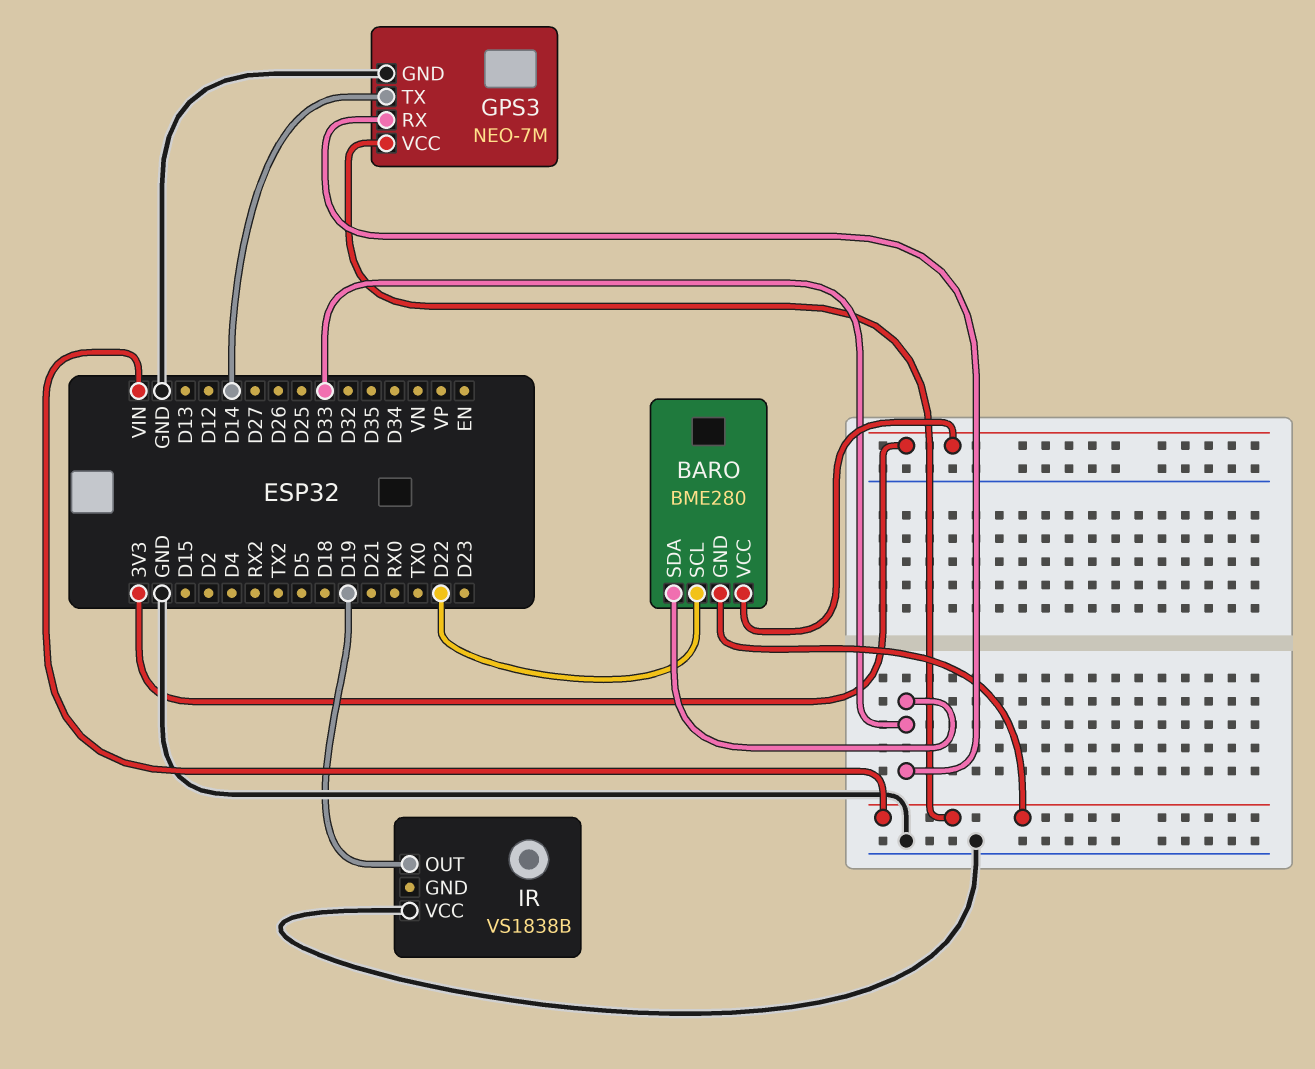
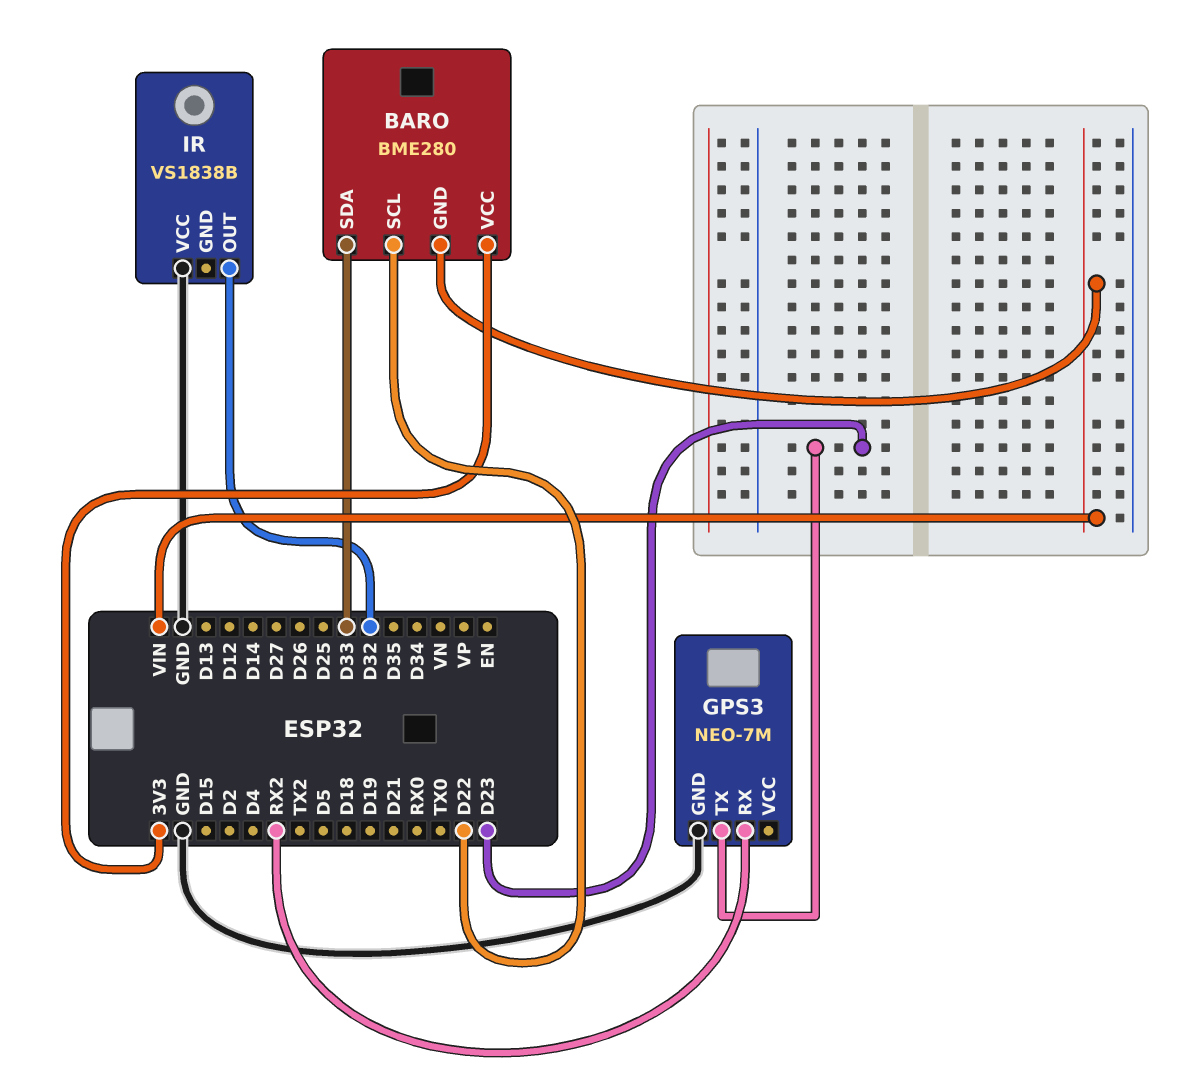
GPS3 pin RX: D33 -> RX2
GPS3 pin TX: D14 -> D23
GPS3 pin VCC: VIN -> none
IR pin OUT: D19 -> D32

